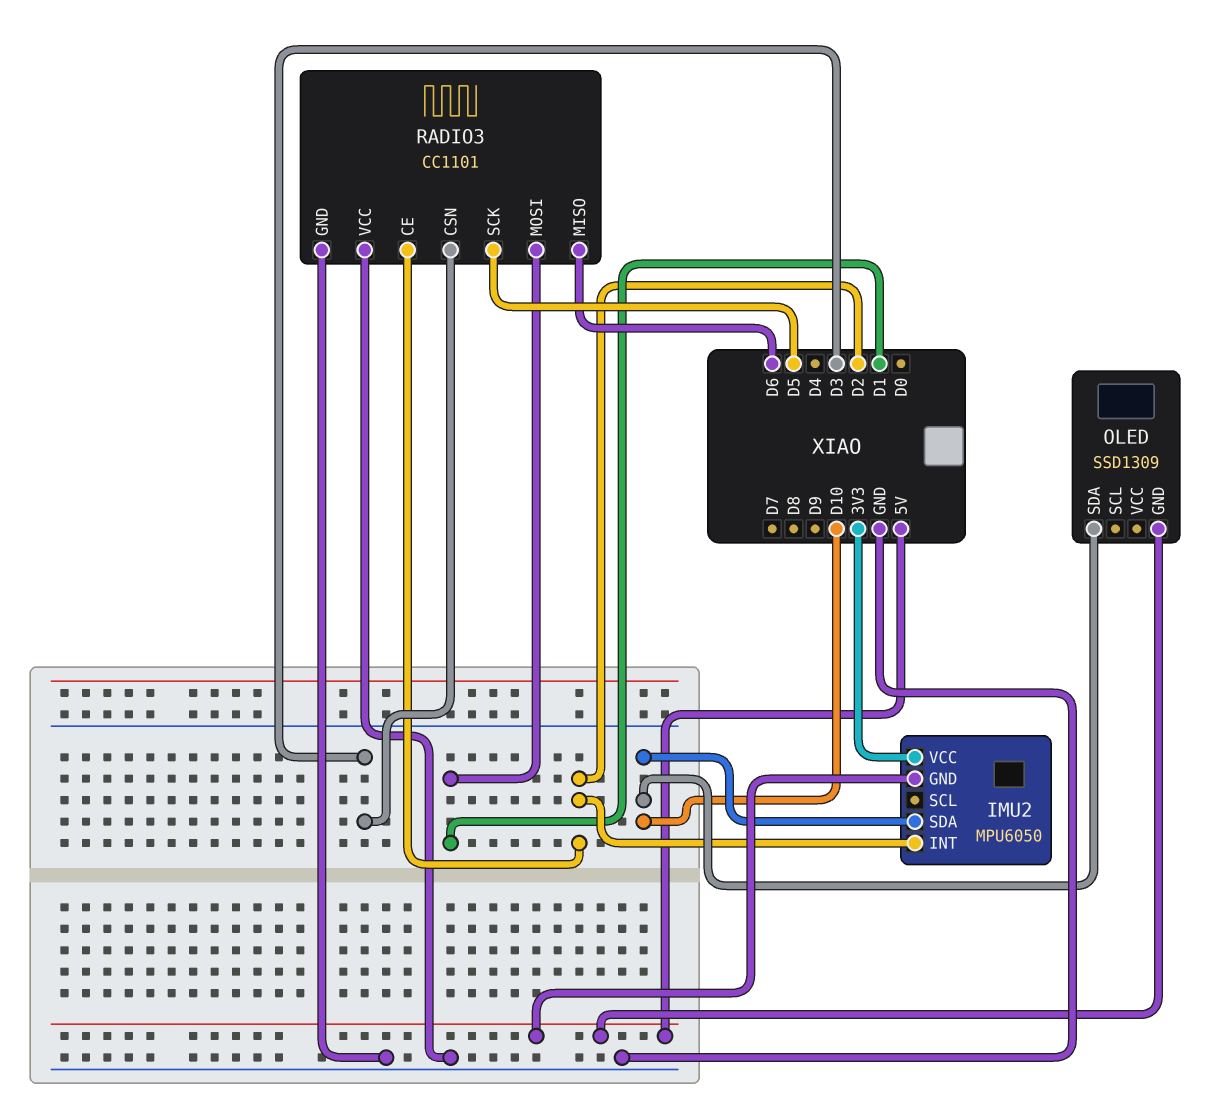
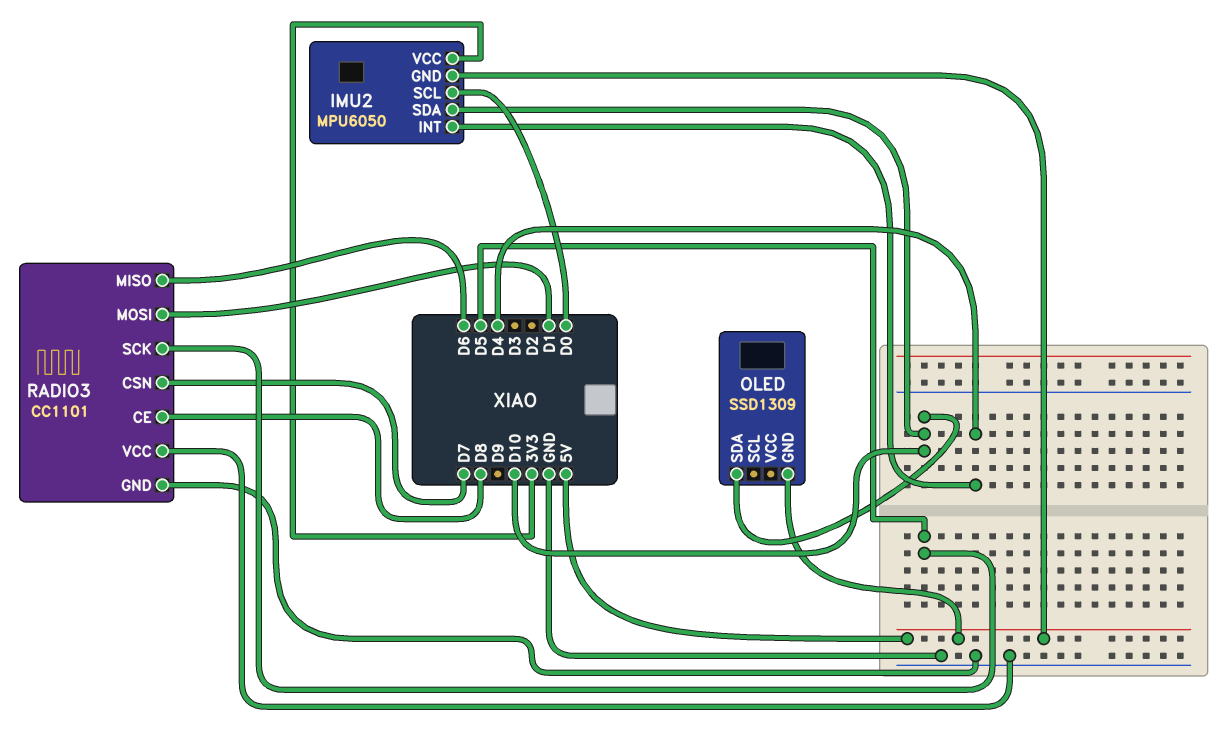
IMU2 pin INT: D2 -> D4
IMU2 pin SCL: none -> D0
RADIO3 pin CE: D2 -> D8
RADIO3 pin CSN: D3 -> D7

